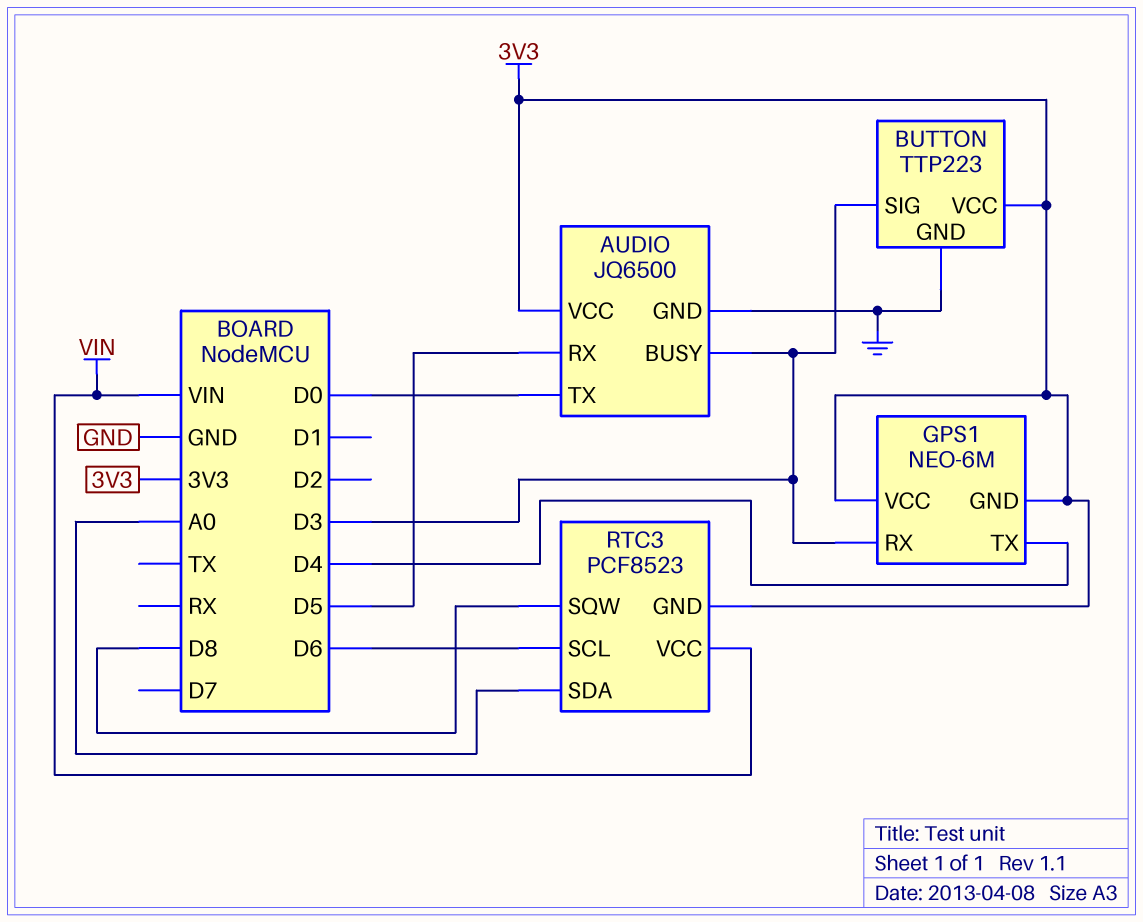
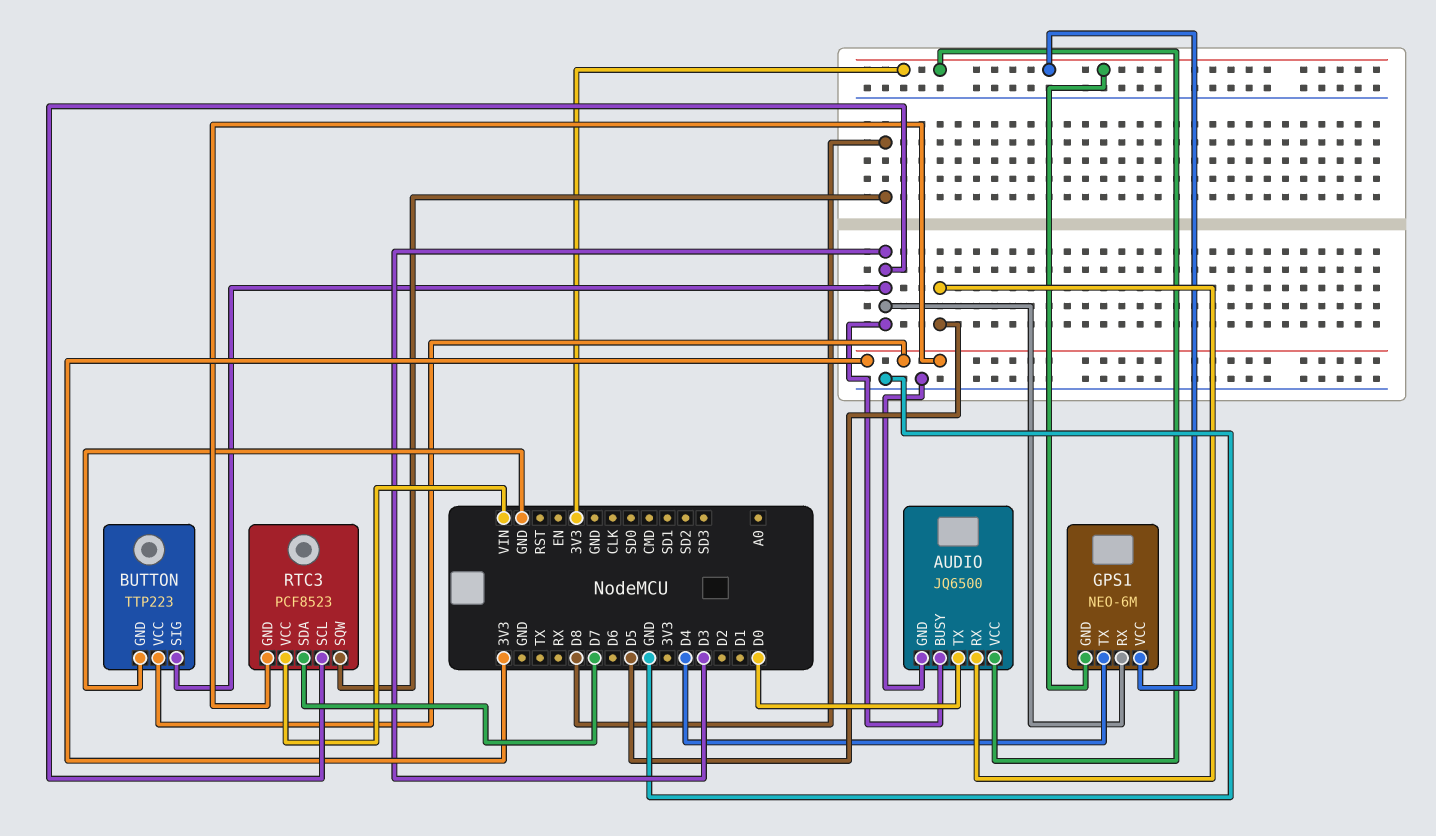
RTC3 pin SCL: D6 -> D3
RTC3 pin SDA: A0 -> D7

